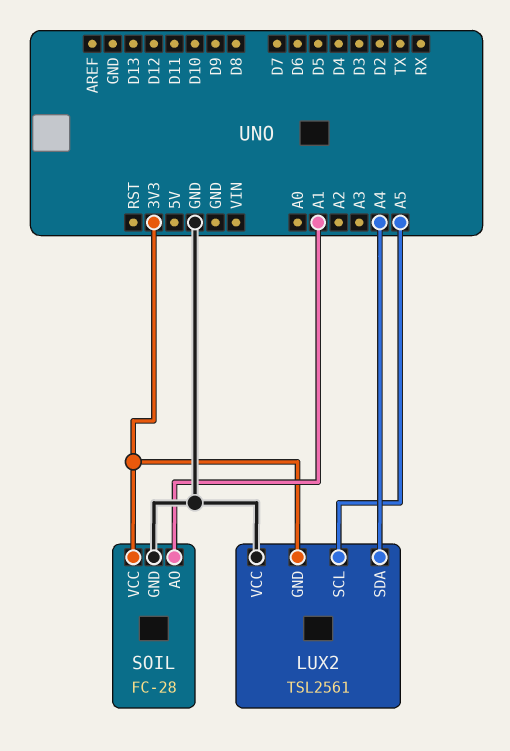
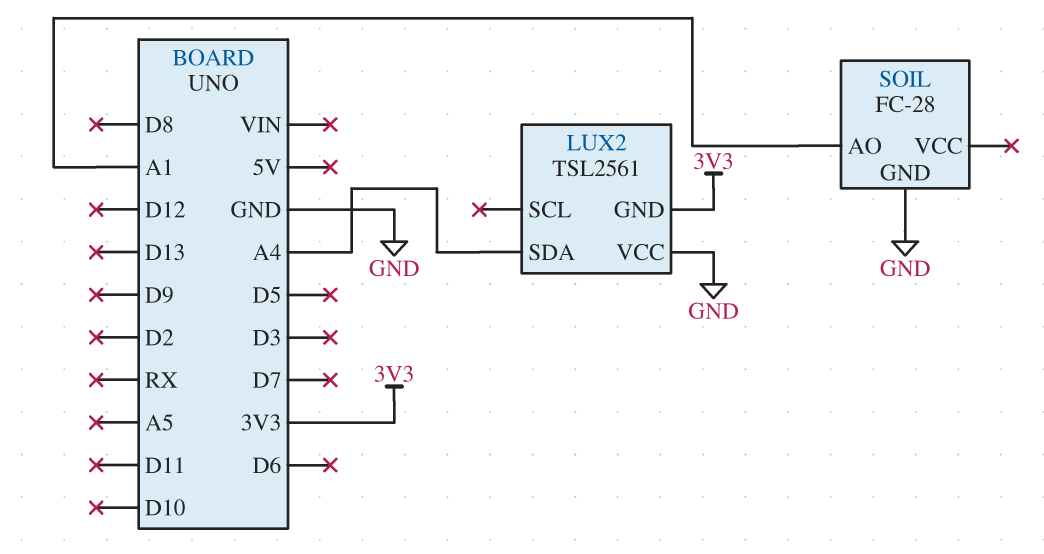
LUX2 pin SCL: A5 -> none
SOIL pin VCC: 3V3 -> none

